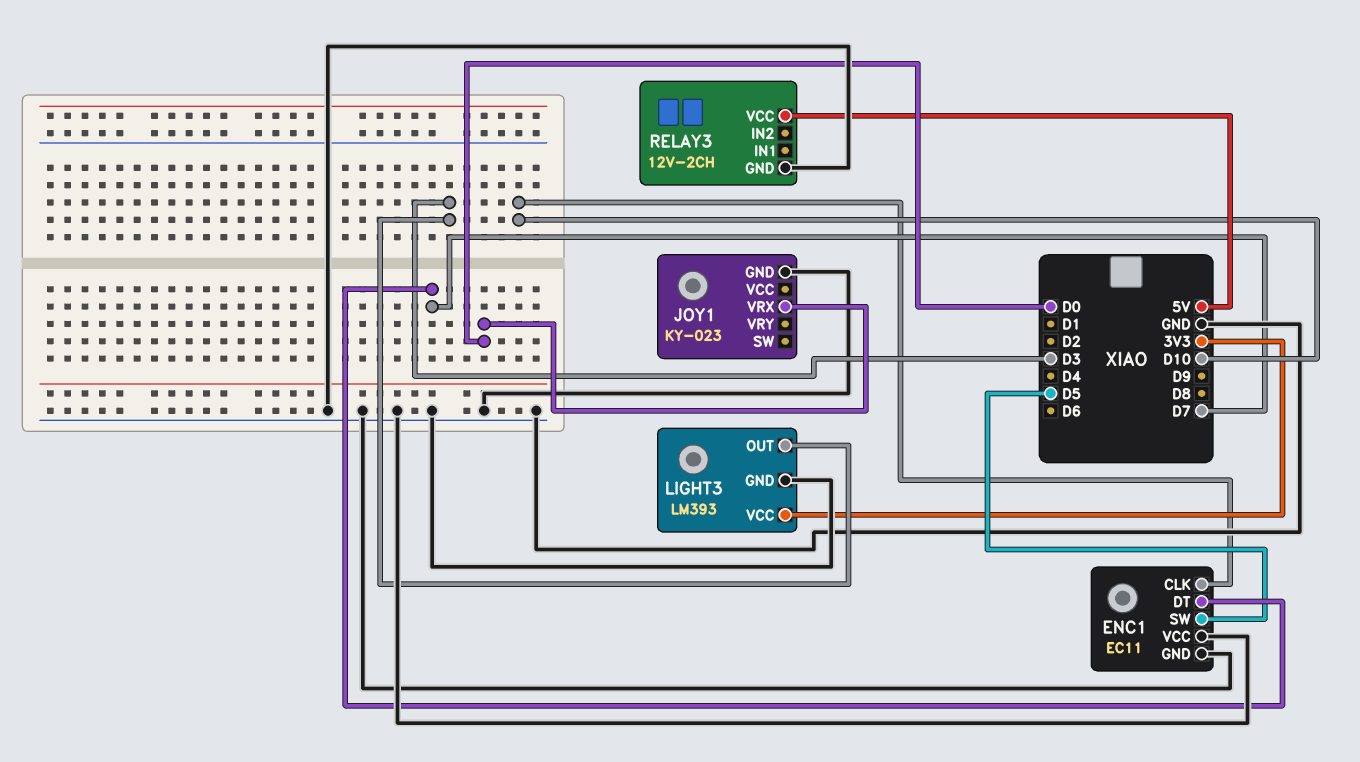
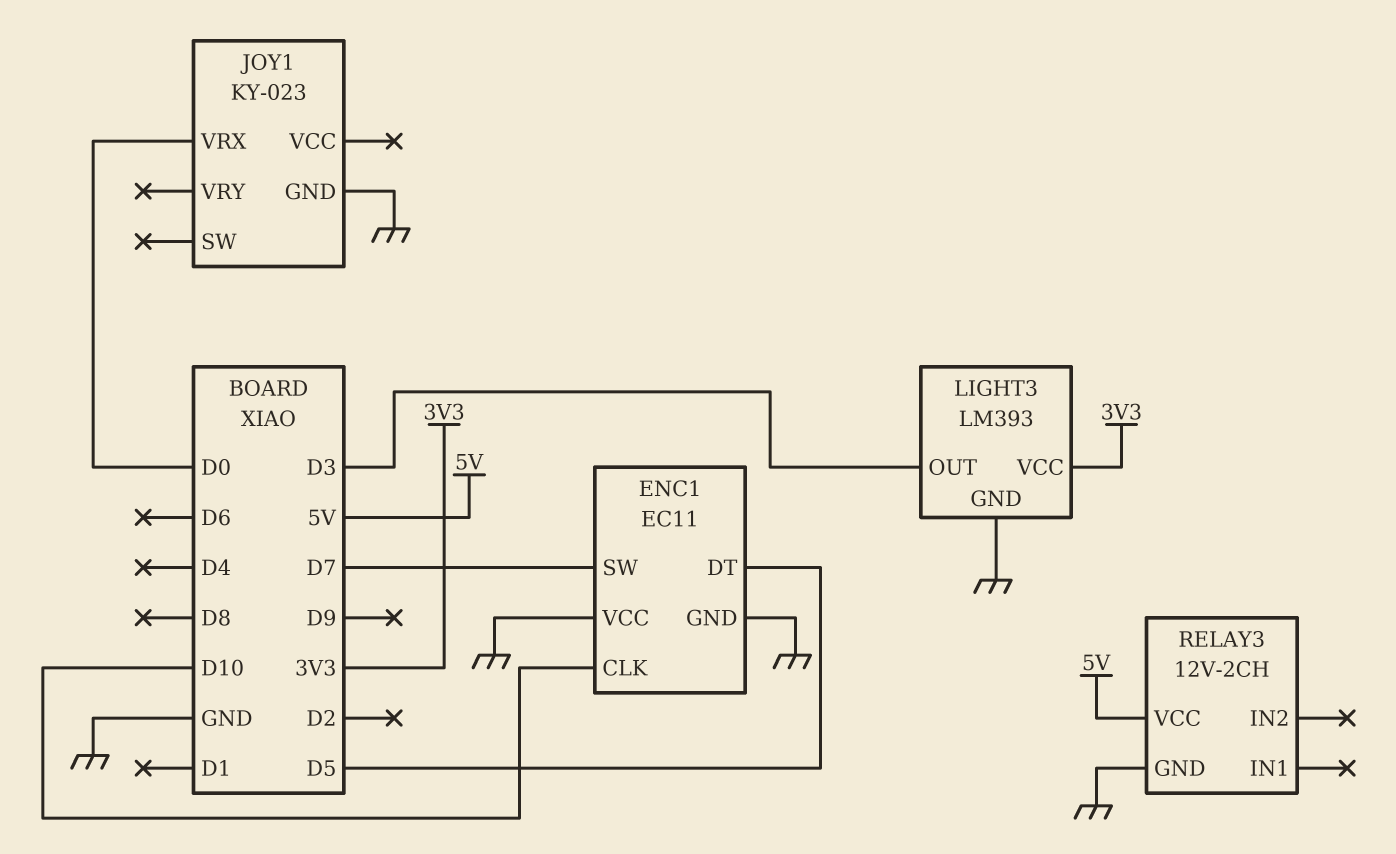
ENC1 pin DT: D7 -> D5
ENC1 pin SW: D5 -> D7

